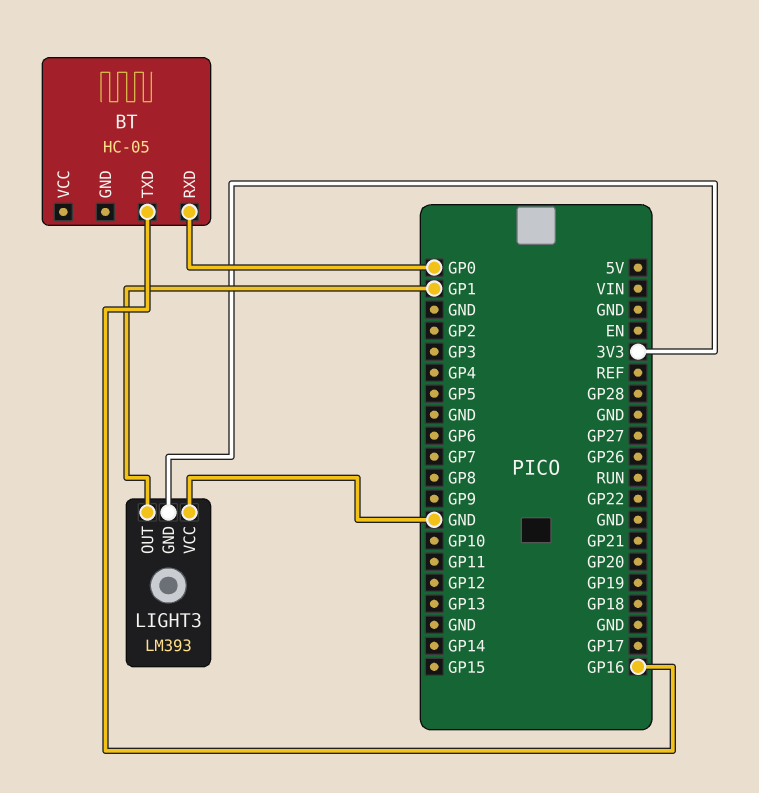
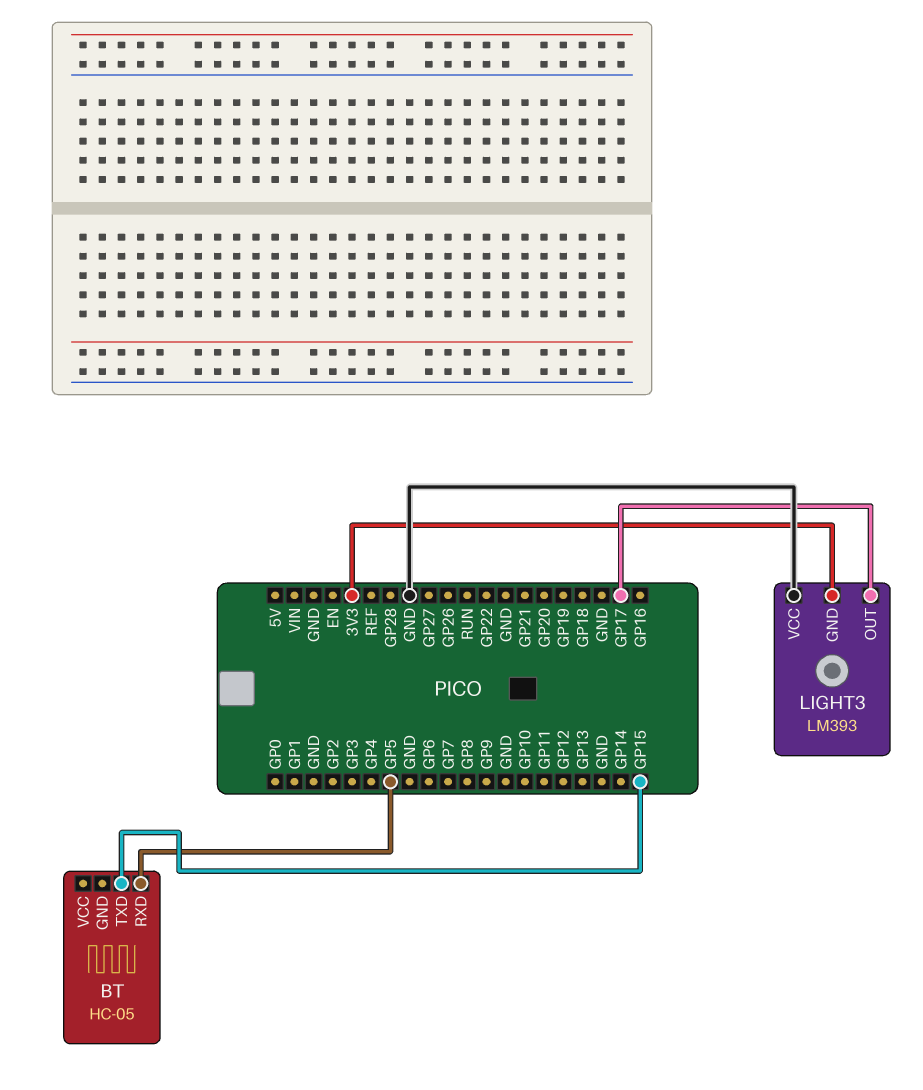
BT pin RXD: GP0 -> GP5
BT pin TXD: GP16 -> GP15
LIGHT3 pin OUT: GP1 -> GP17

